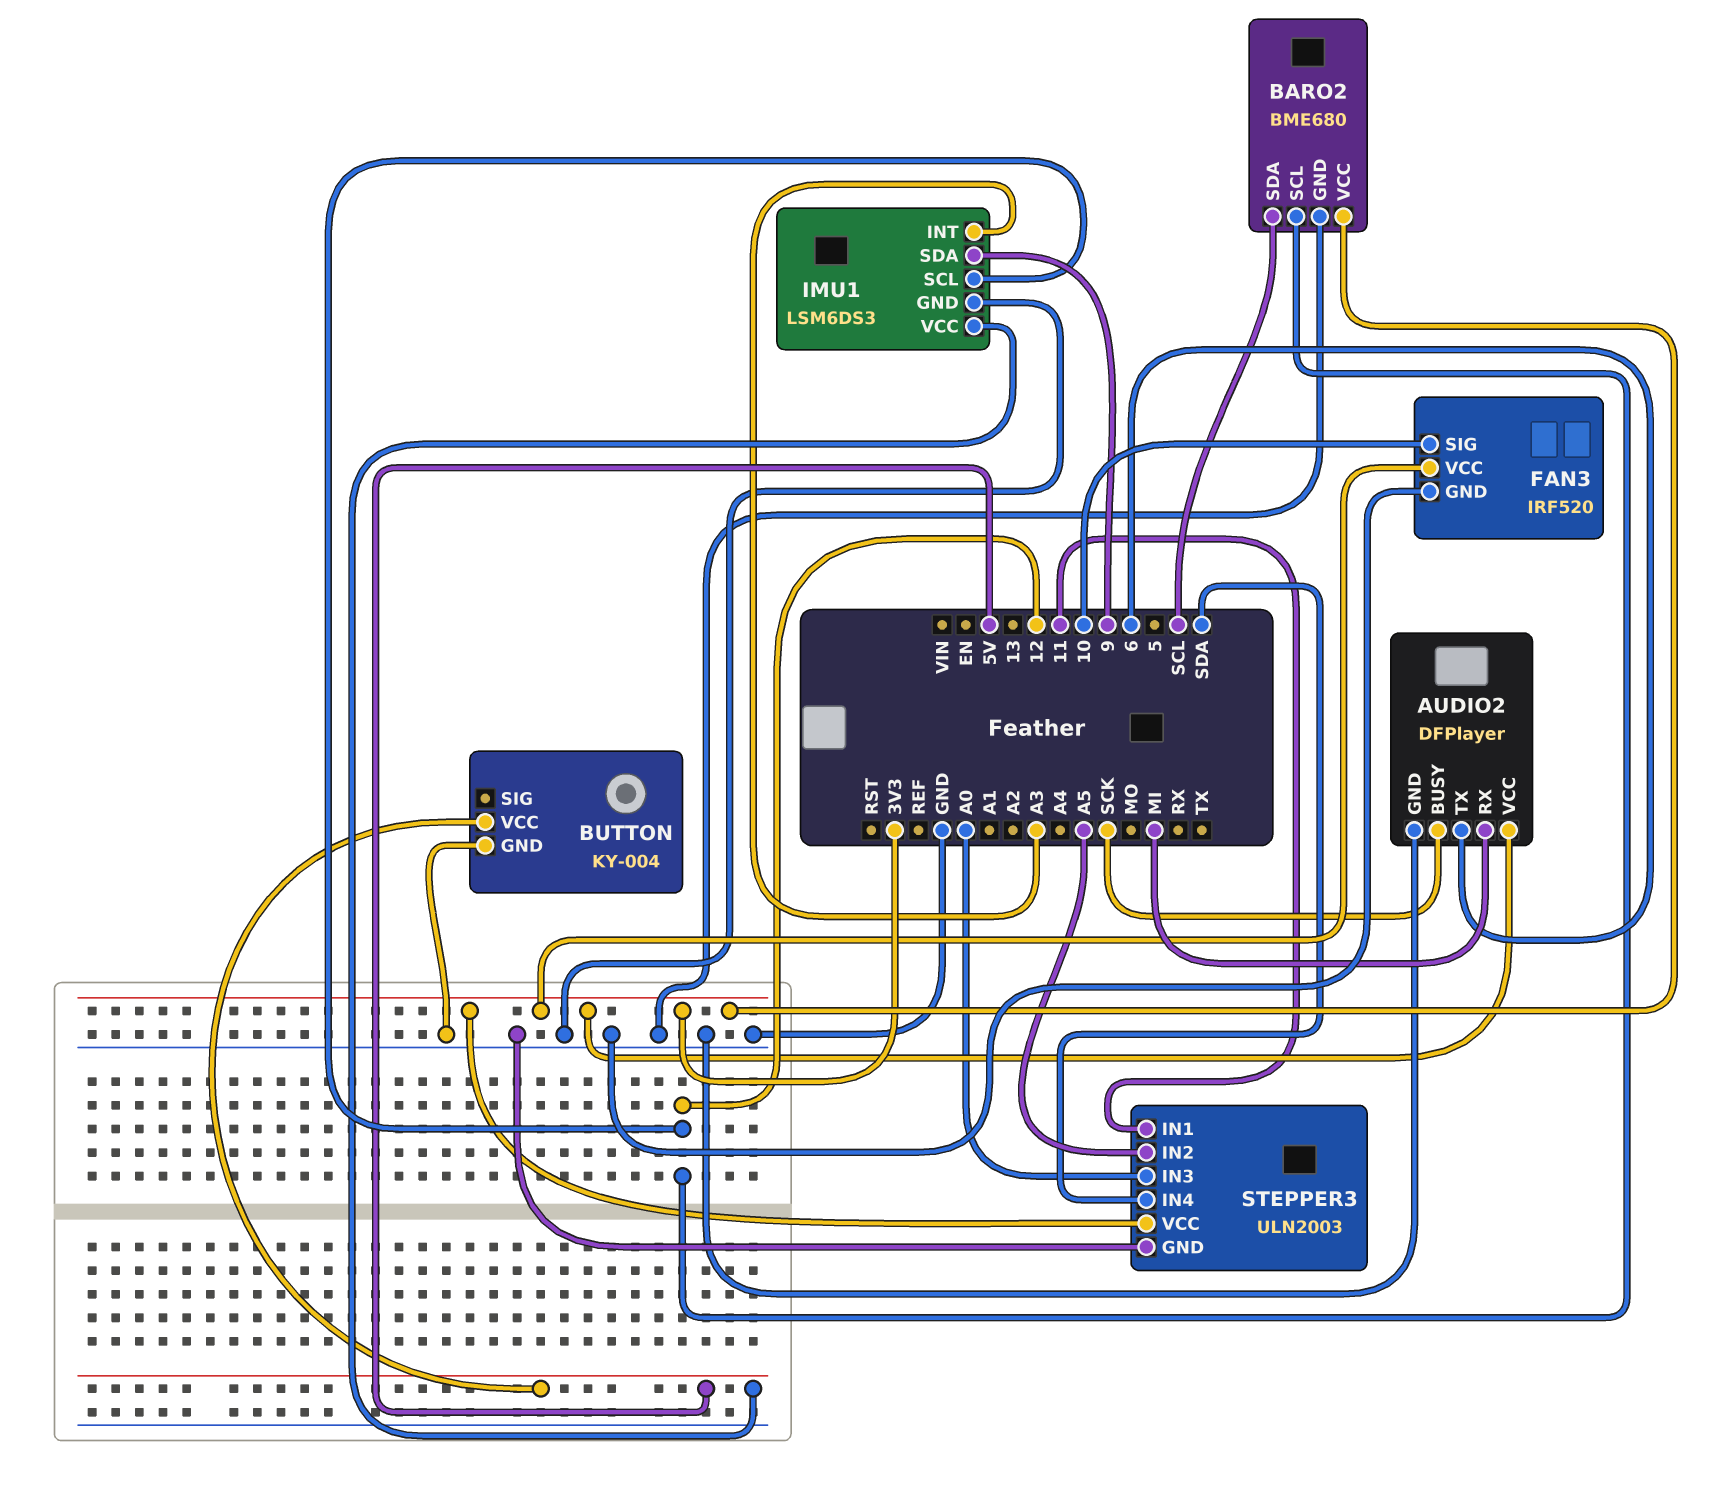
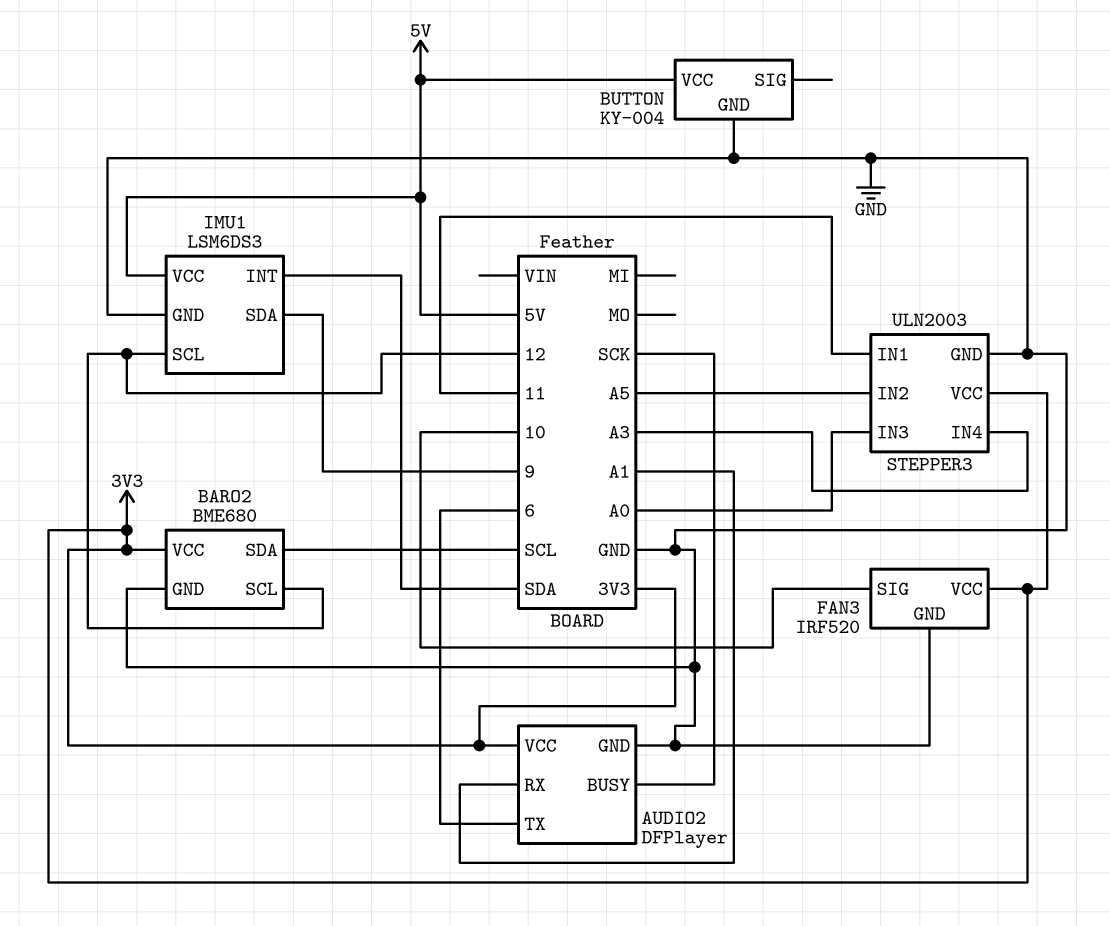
AUDIO2 pin RX: MI -> A1
IMU1 pin INT: A3 -> SDA
STEPPER3 pin IN4: SDA -> A3

